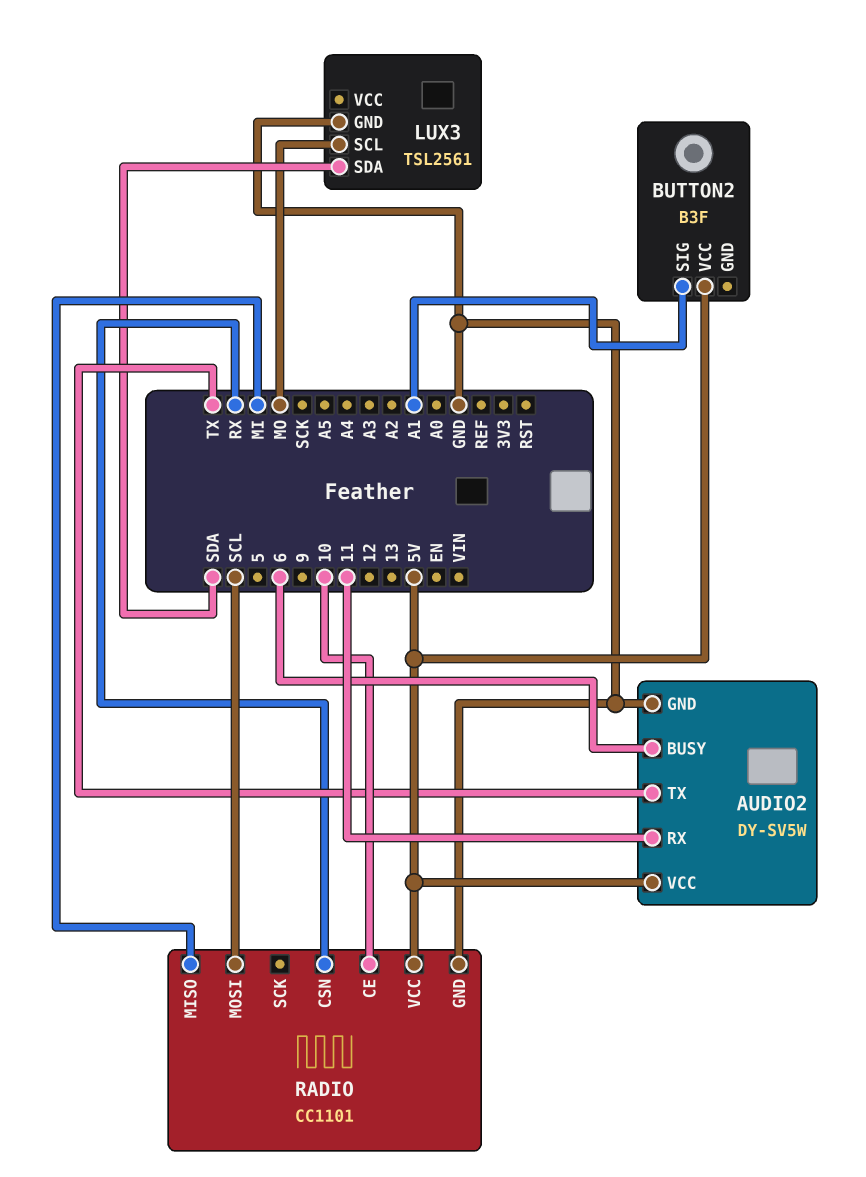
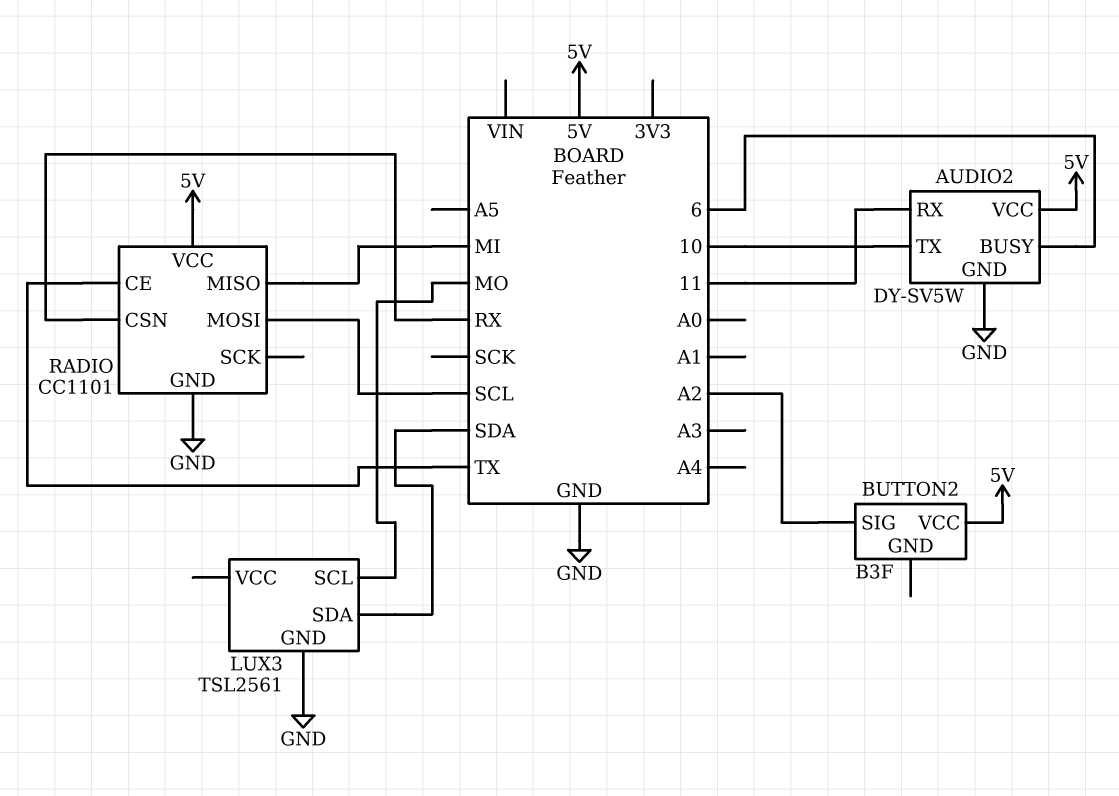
AUDIO2 pin TX: TX -> 10
BUTTON2 pin SIG: A1 -> A2
RADIO pin CE: 10 -> TX

